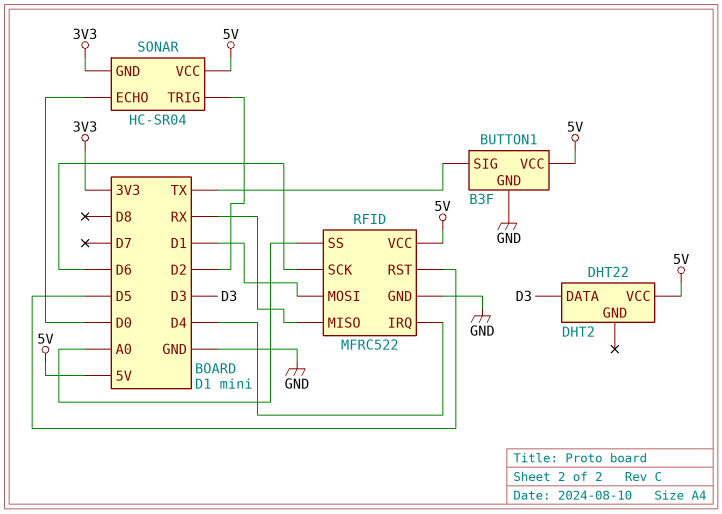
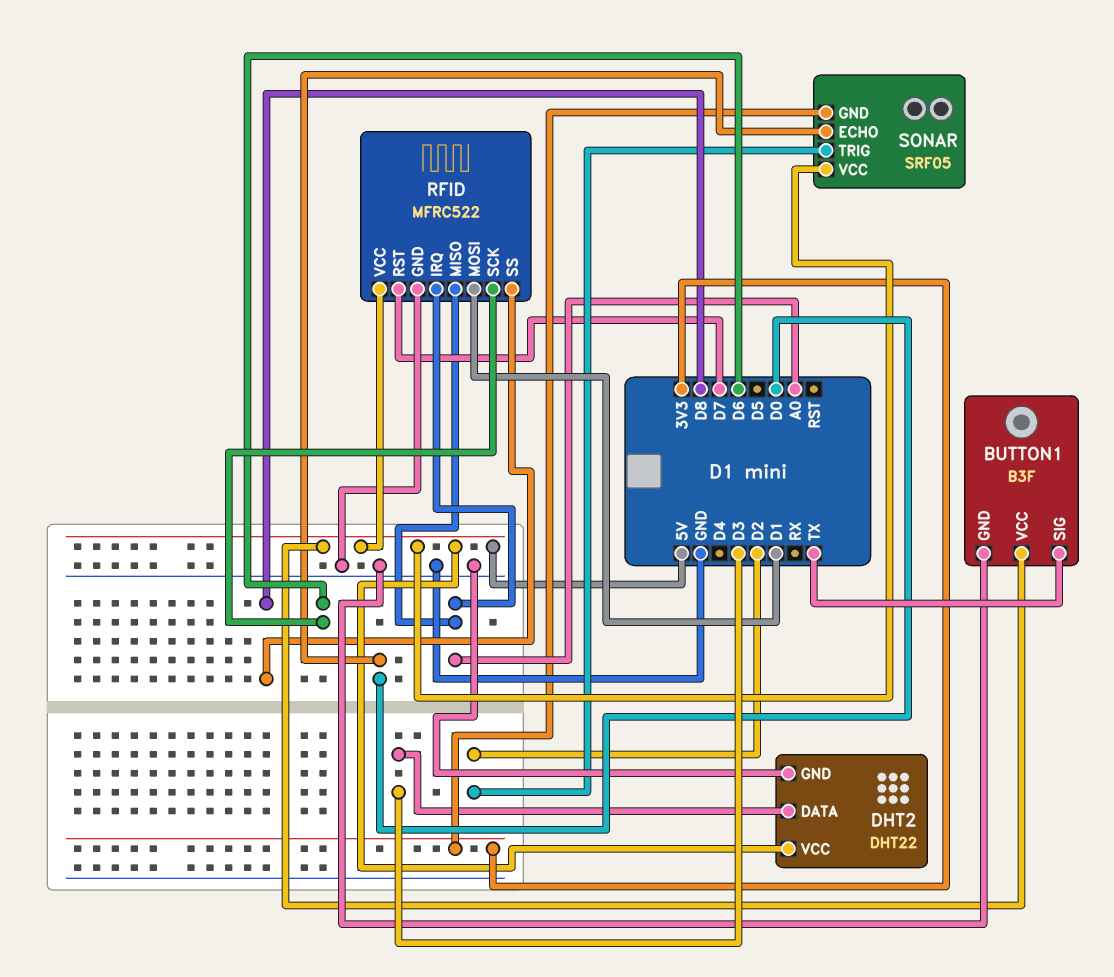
DHT2 pin GND: none -> GND
RFID pin IRQ: D4 -> A0
RFID pin MISO: RX -> A0
RFID pin RST: D5 -> D7
RFID pin SS: A0 -> D8
SONAR: HC-SR04 -> SRF05

